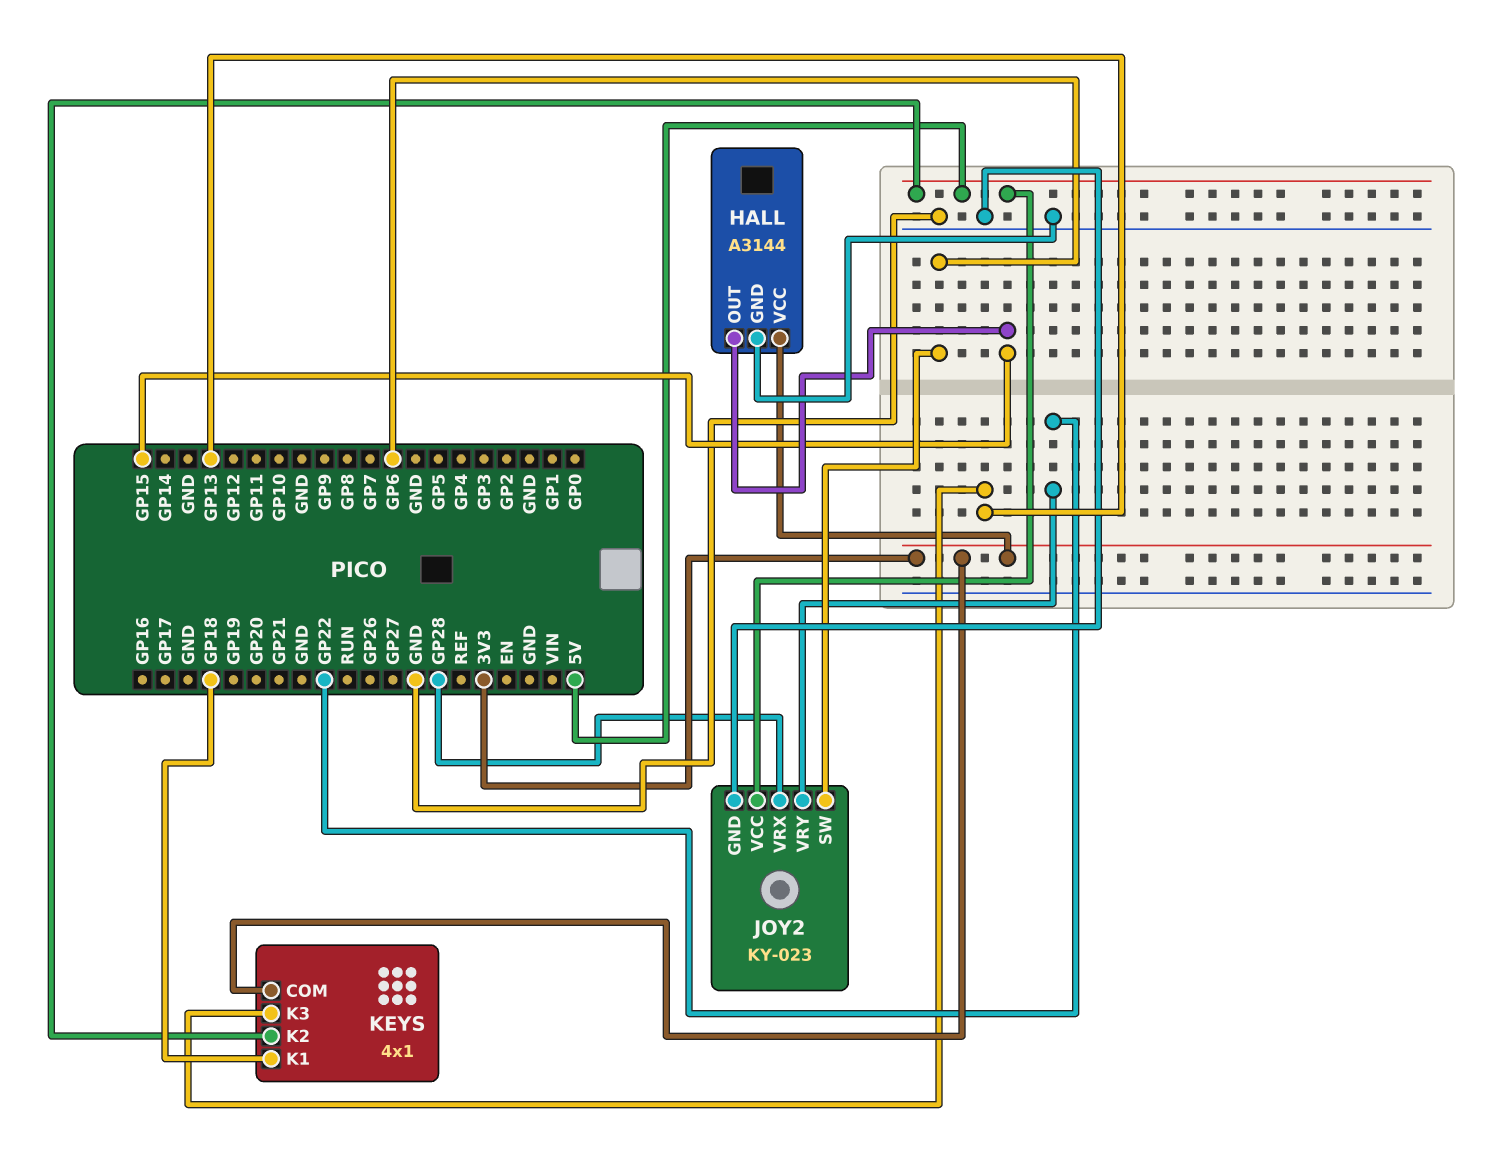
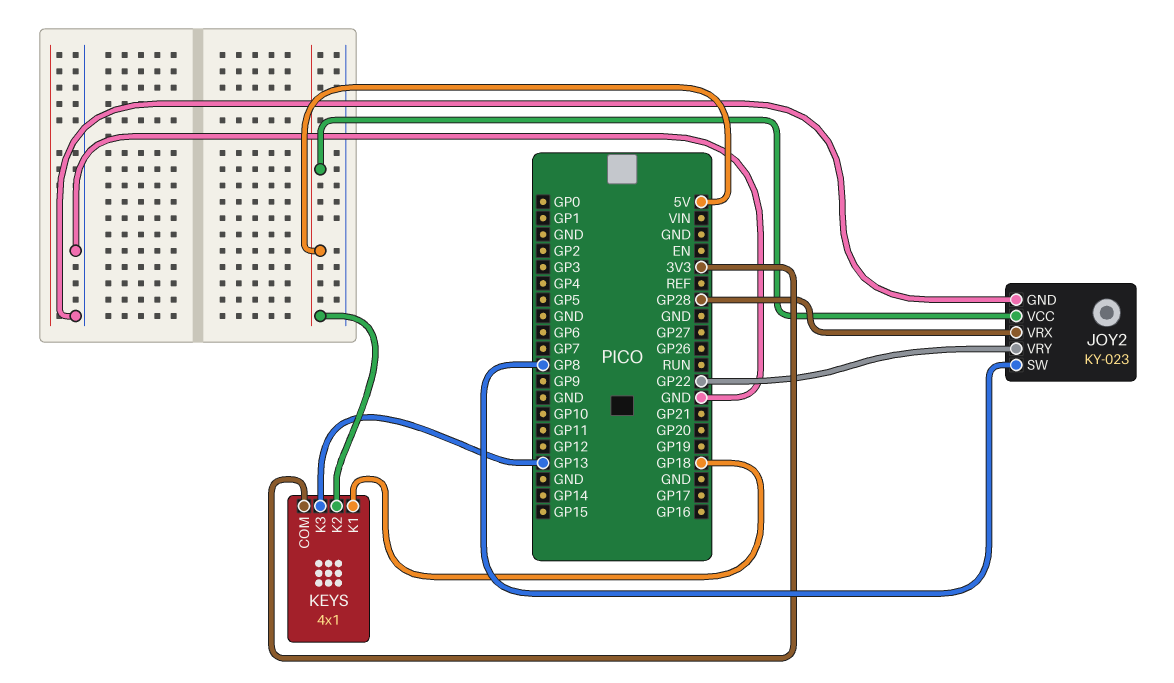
HALL: A3144 -> none
HALL pin GND: GND -> none
HALL pin OUT: GP15 -> none
HALL pin VCC: 3V3 -> none
JOY2 pin SW: GP6 -> GP8

